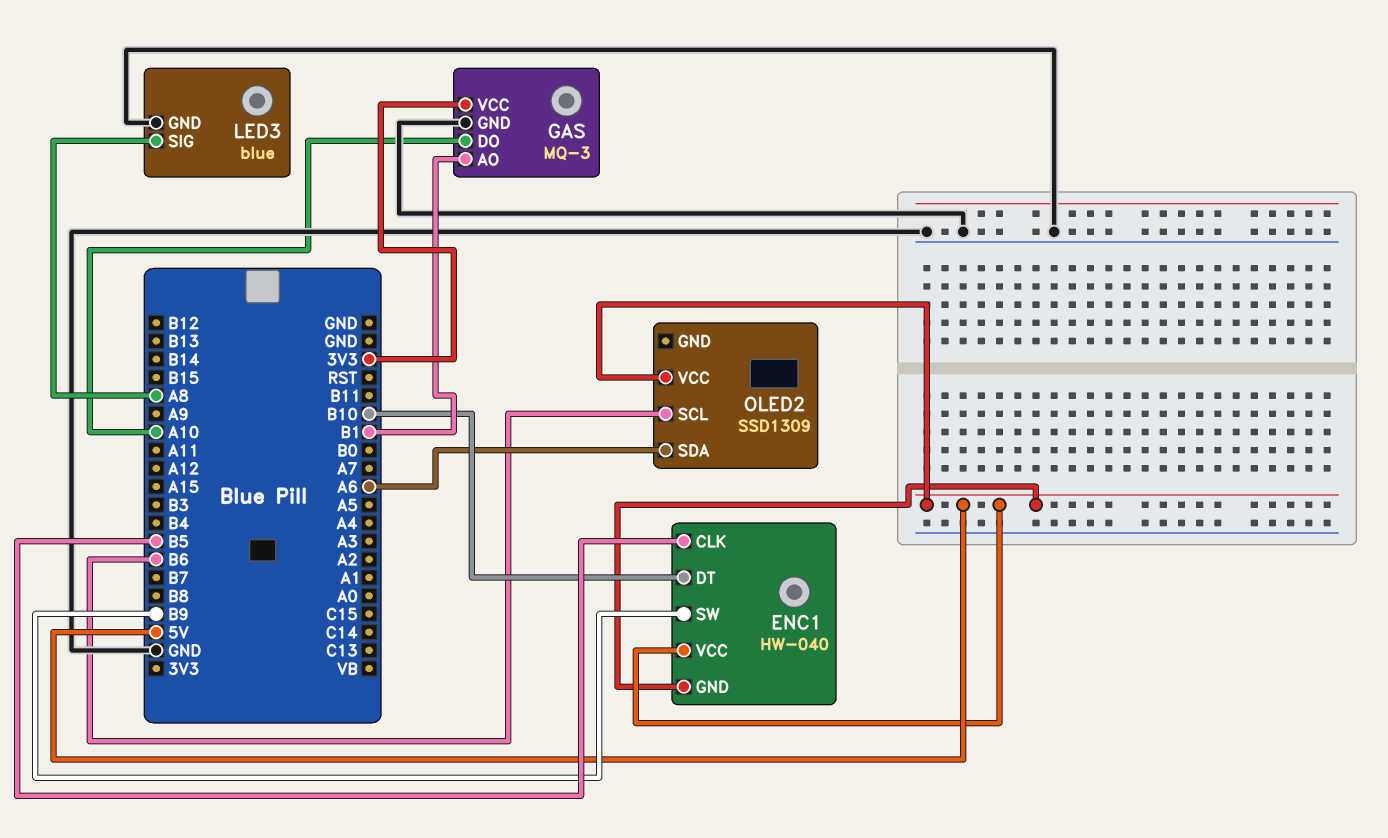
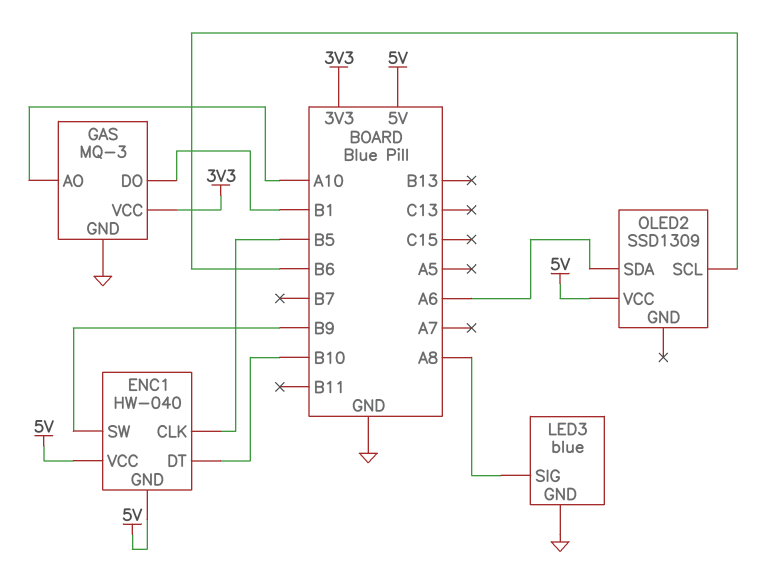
GAS pin AO: B1 -> A10
GAS pin DO: A10 -> B1

